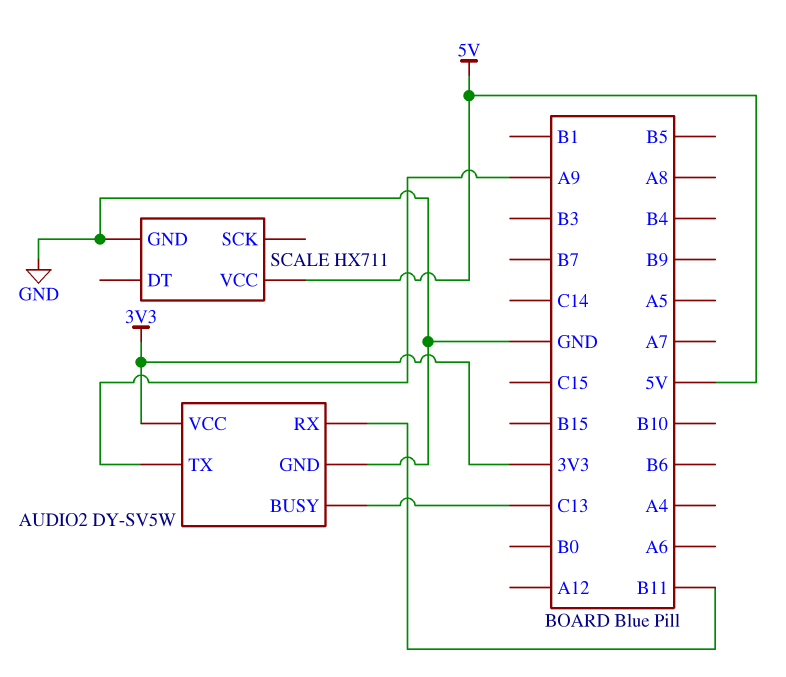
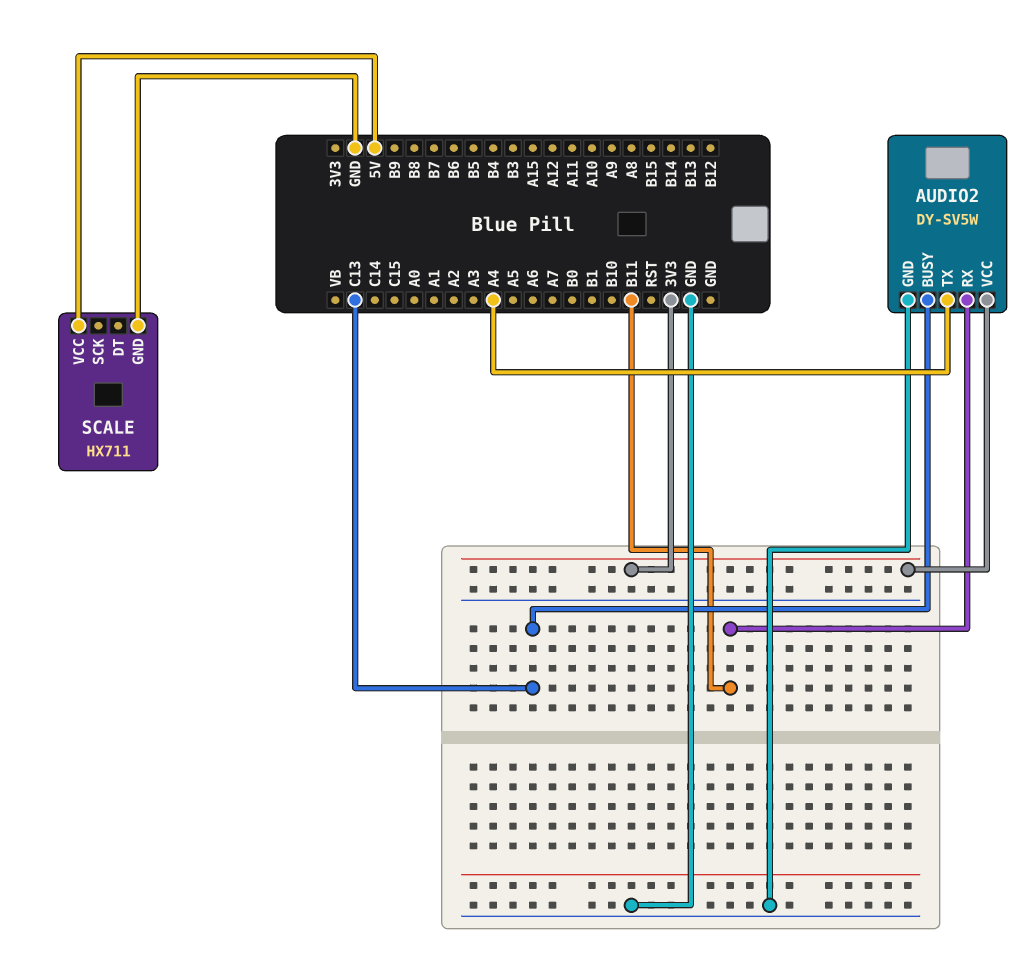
AUDIO2 pin TX: A9 -> A4

